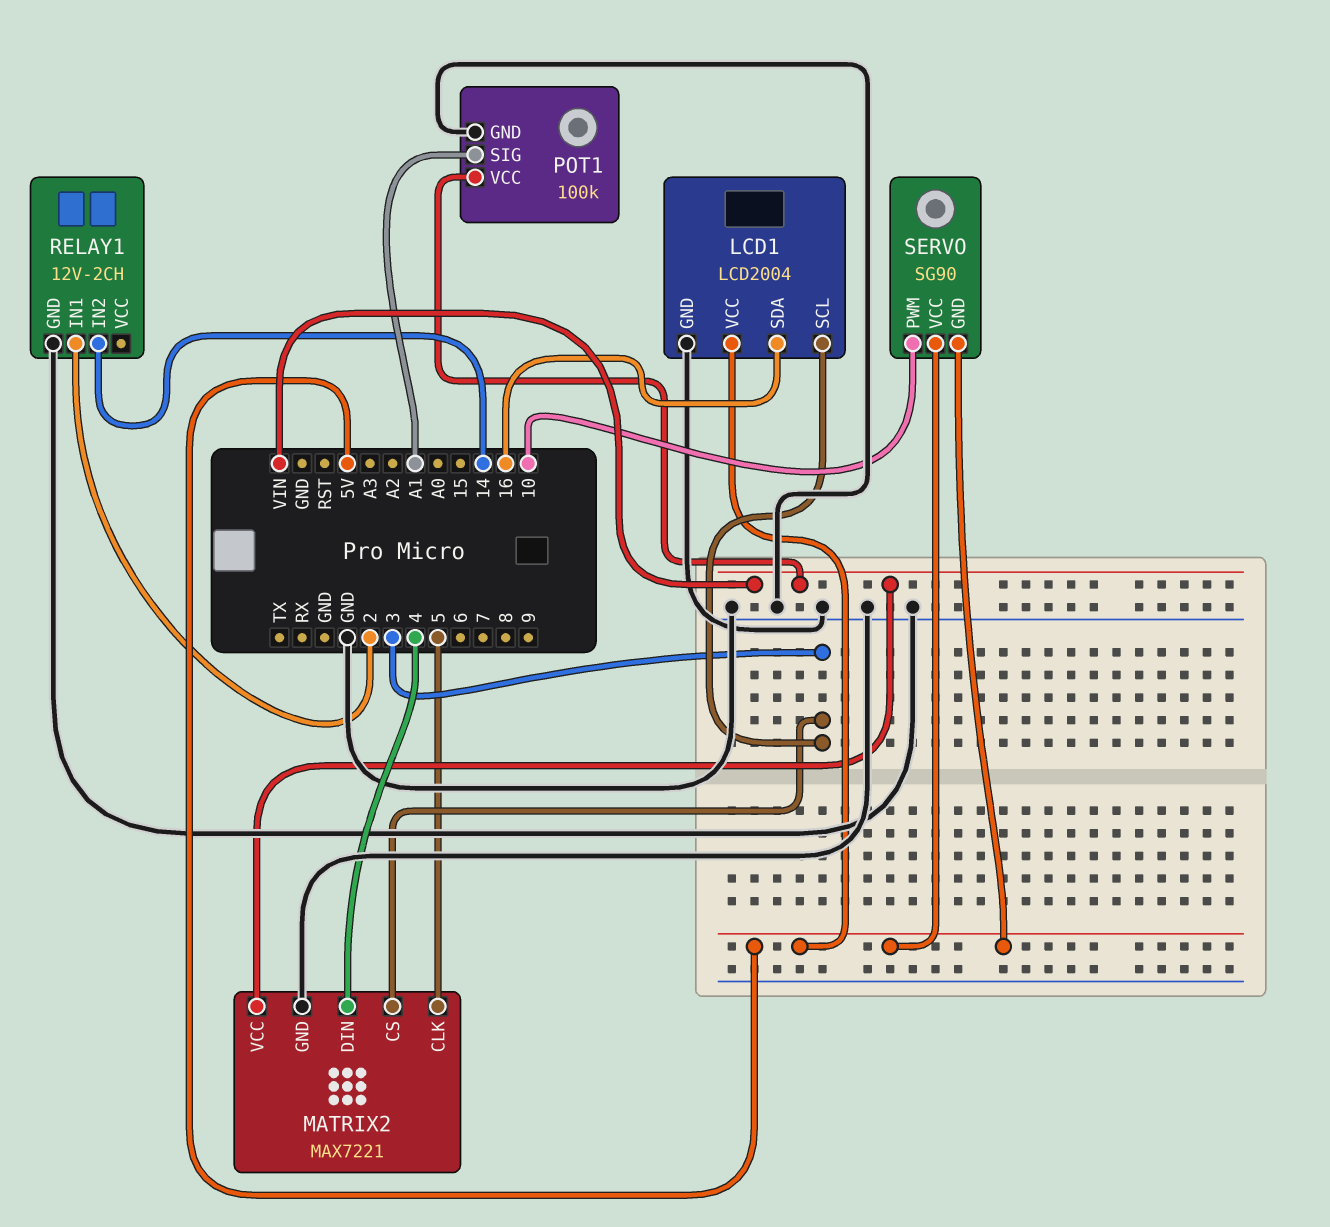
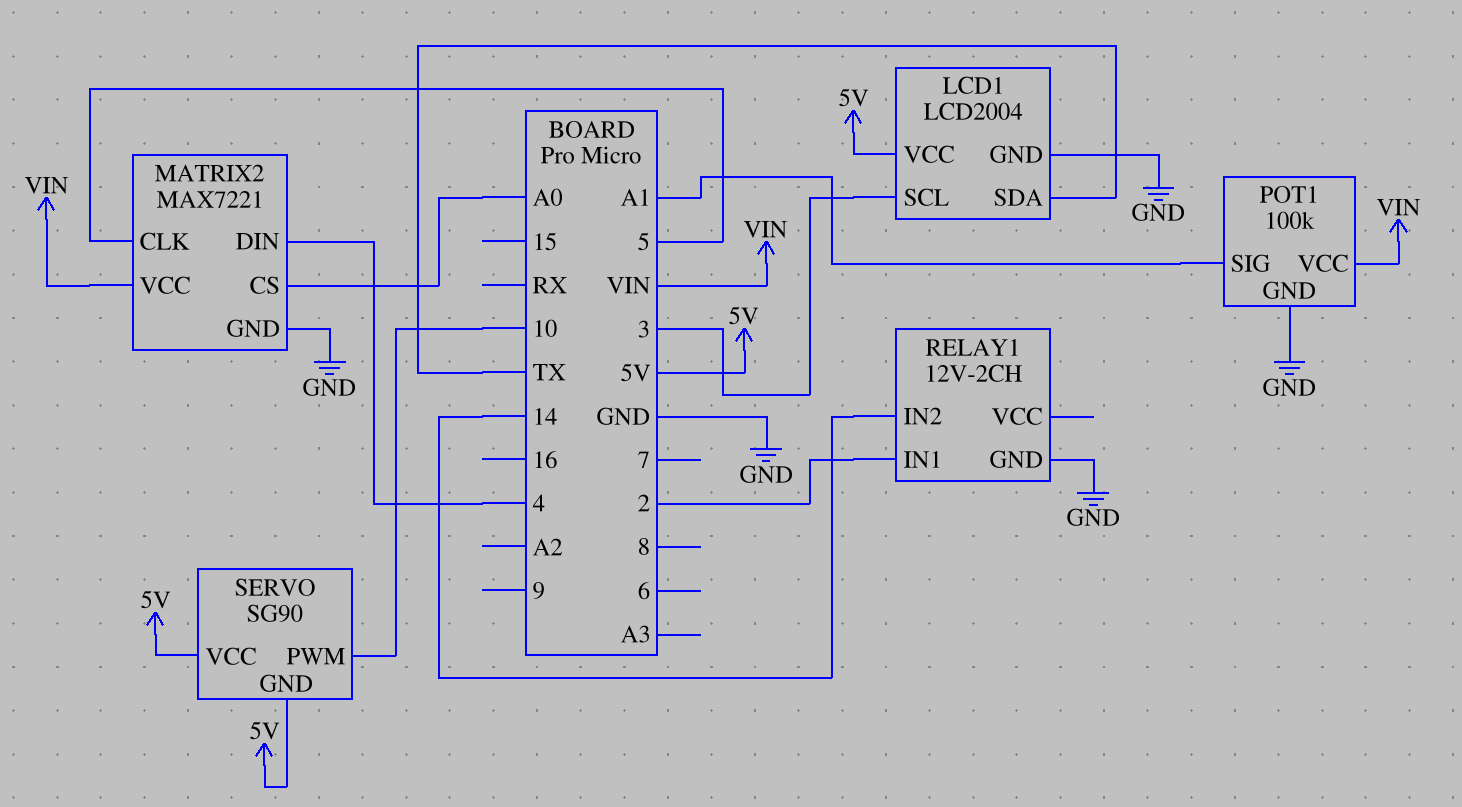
LCD1 pin SDA: 16 -> TX
MATRIX2 pin CS: 3 -> A0

